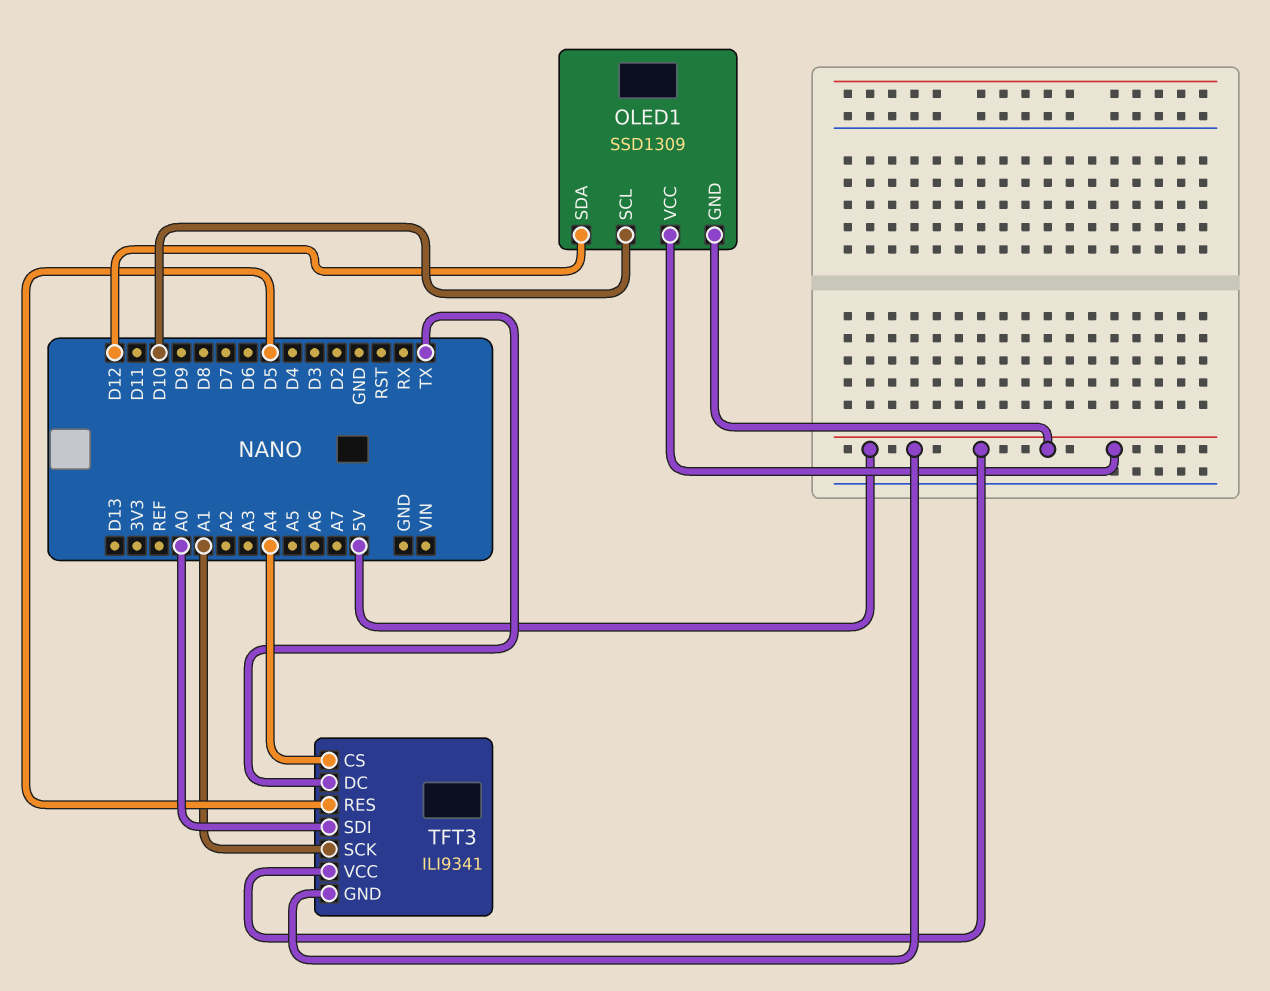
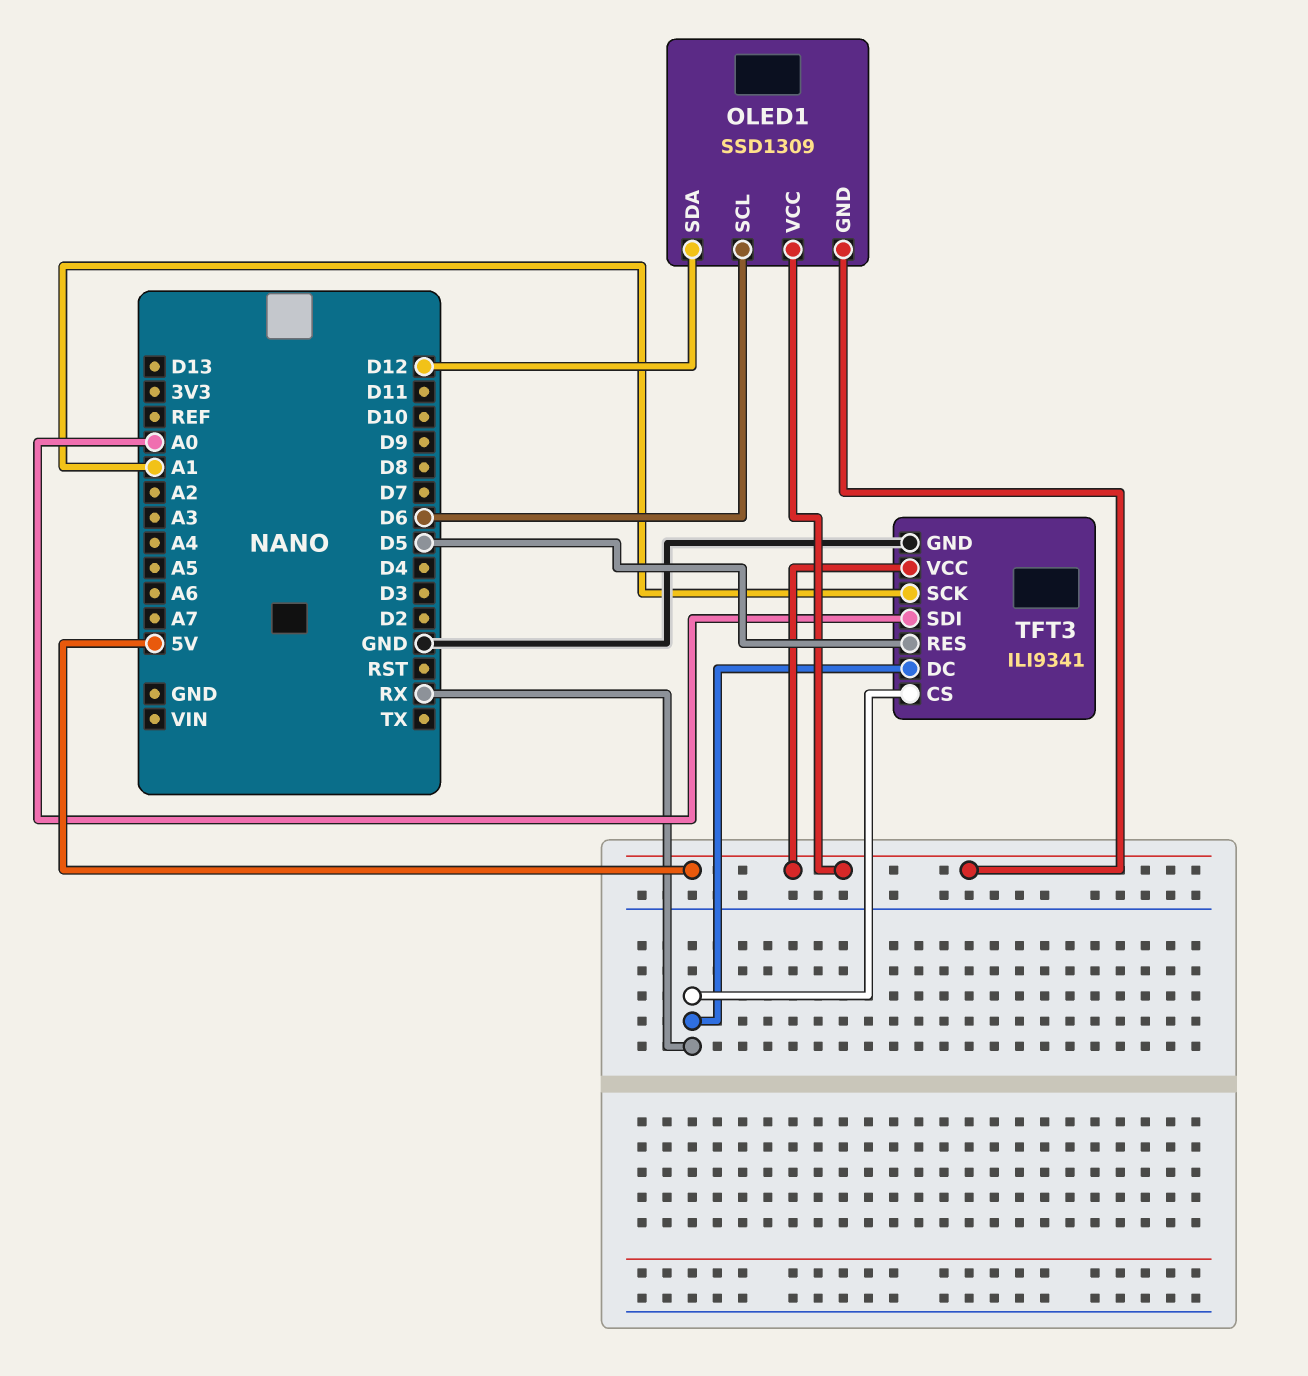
OLED1 pin SCL: D10 -> D6
TFT3 pin CS: A4 -> RX
TFT3 pin DC: TX -> RX
TFT3 pin GND: 5V -> GND

